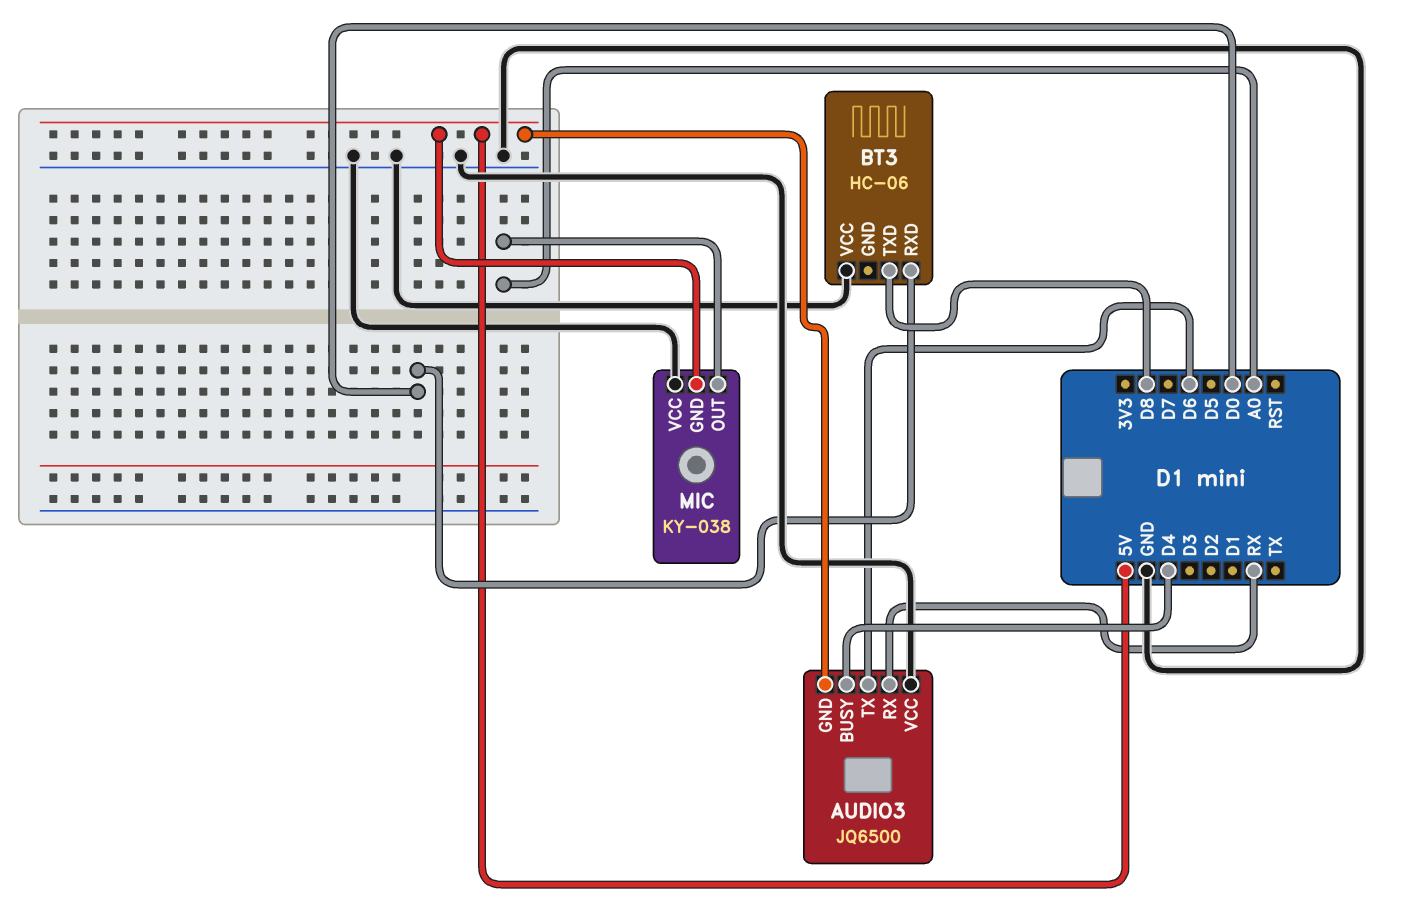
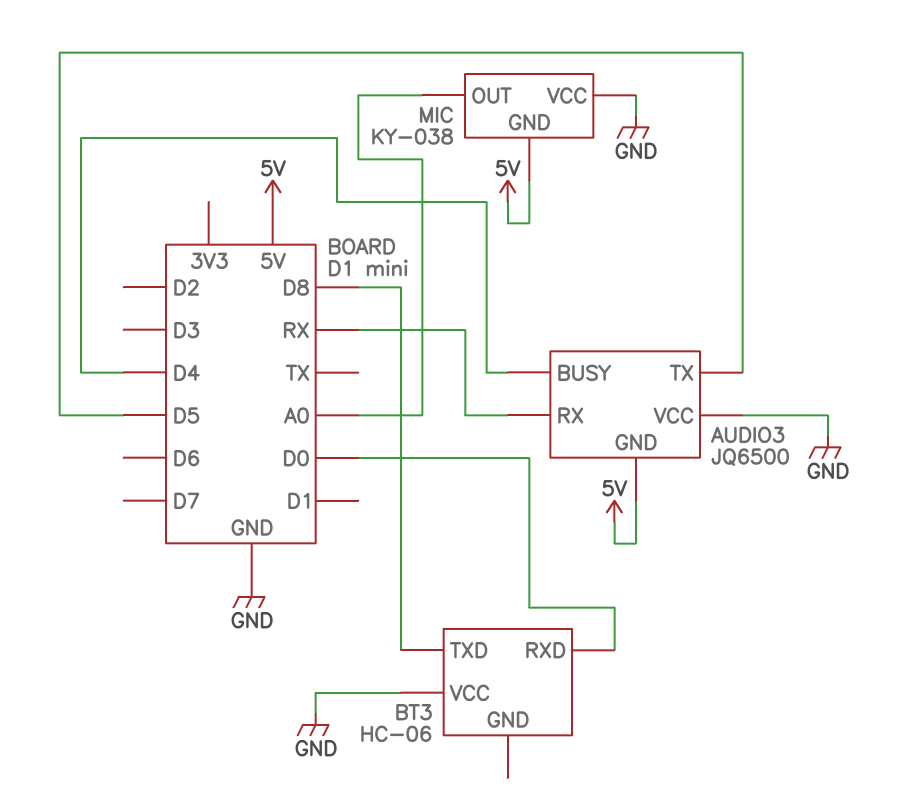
AUDIO3 pin TX: D6 -> D5

